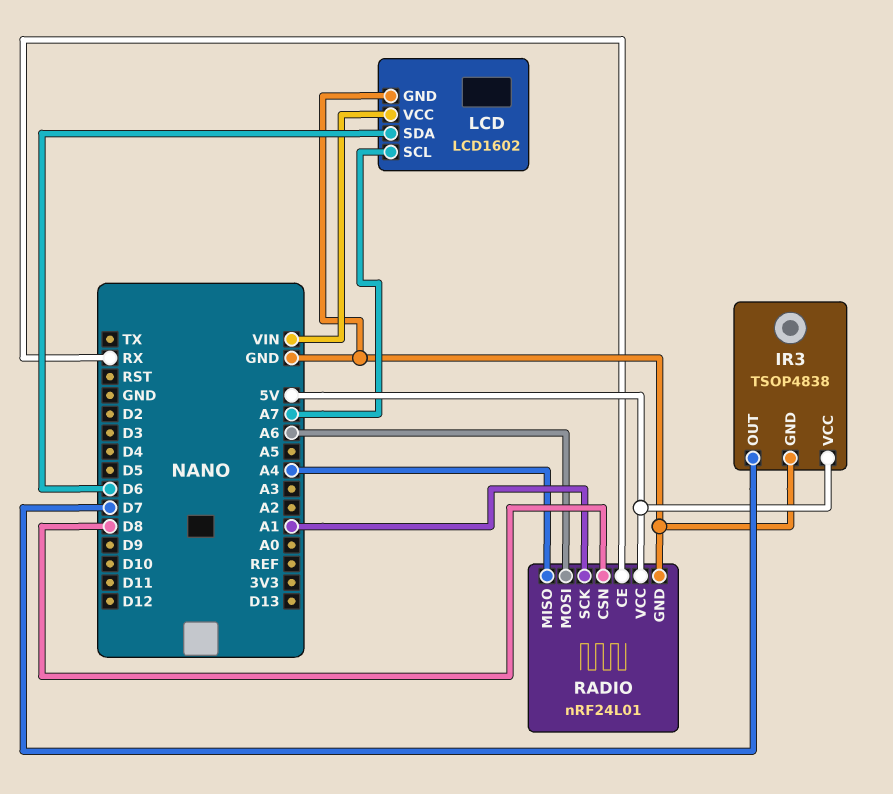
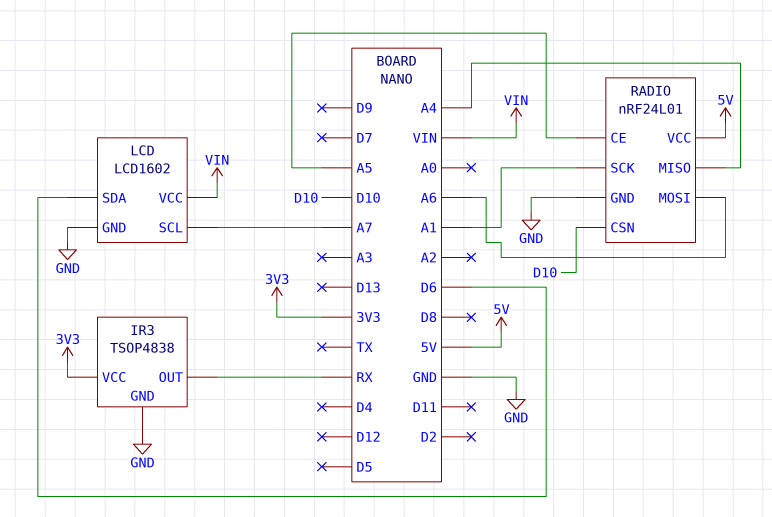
IR3 pin OUT: D7 -> RX
IR3 pin VCC: 5V -> 3V3
RADIO pin CE: RX -> A5
RADIO pin CSN: D8 -> D10

